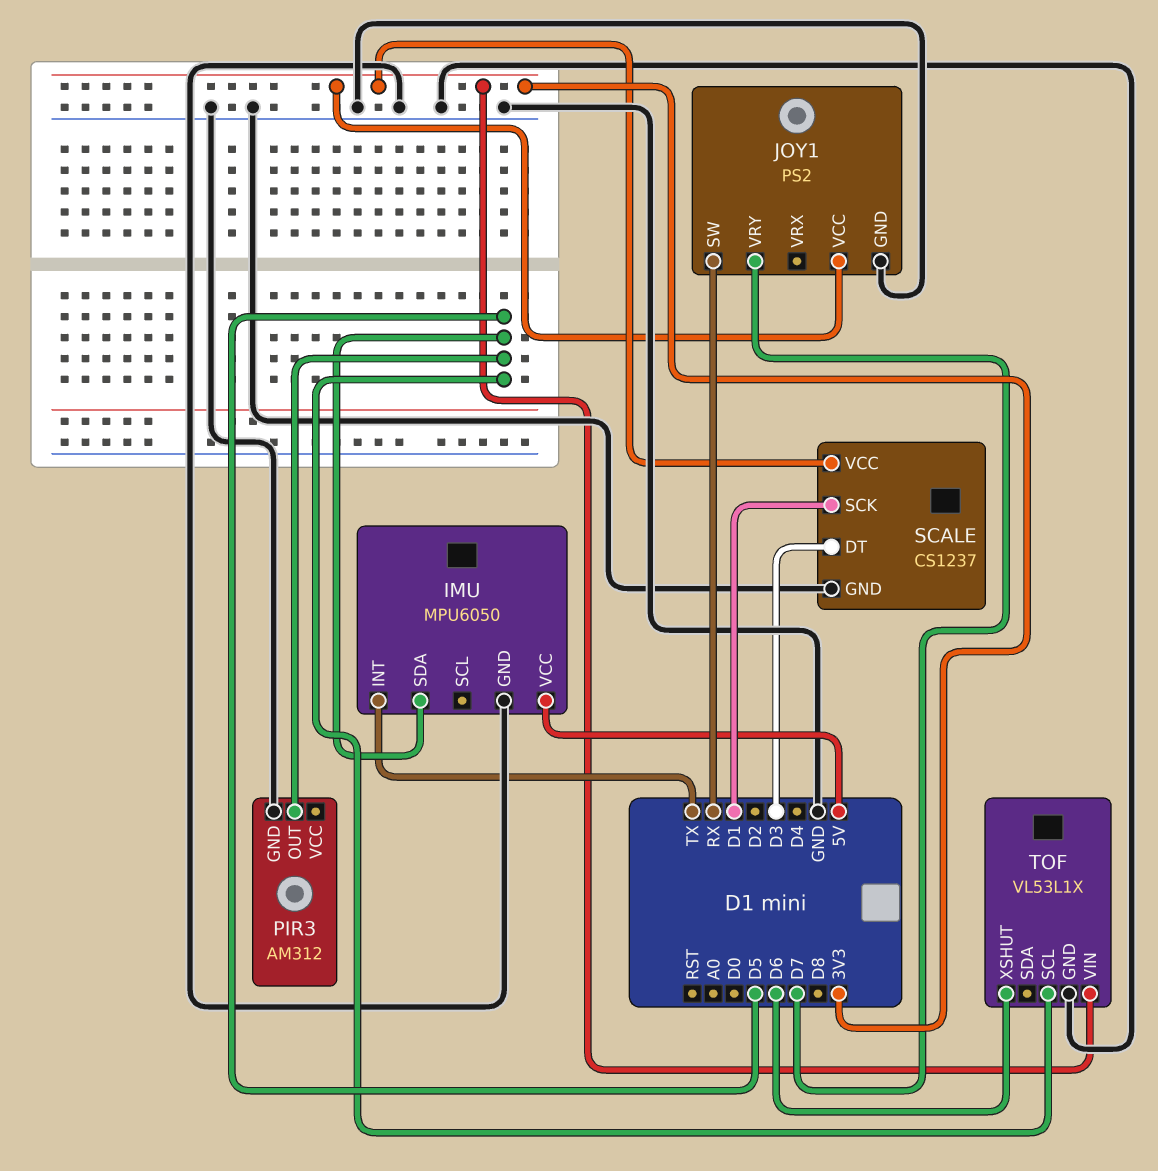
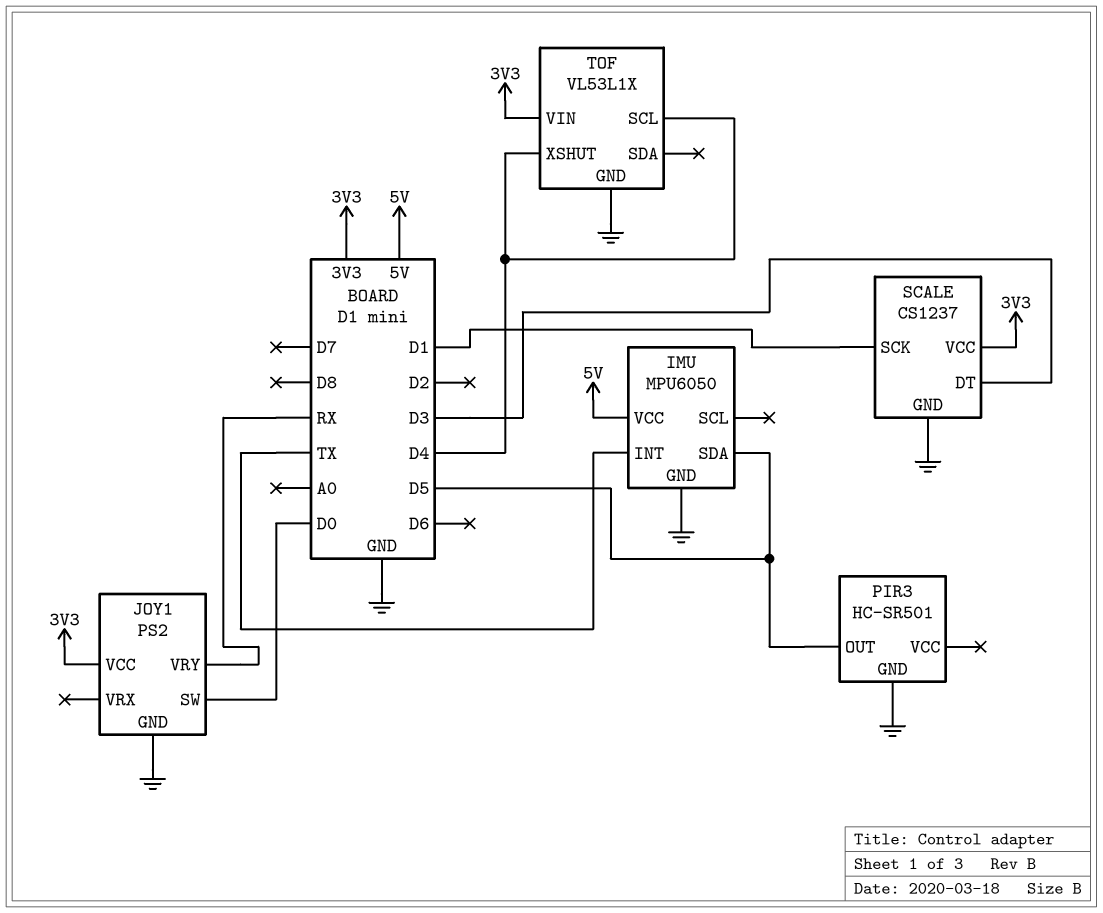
JOY1 pin SW: RX -> D0
JOY1 pin VRY: D7 -> RX
PIR3: AM312 -> HC-SR501
TOF pin SCL: D5 -> D4
TOF pin XSHUT: D6 -> D4

